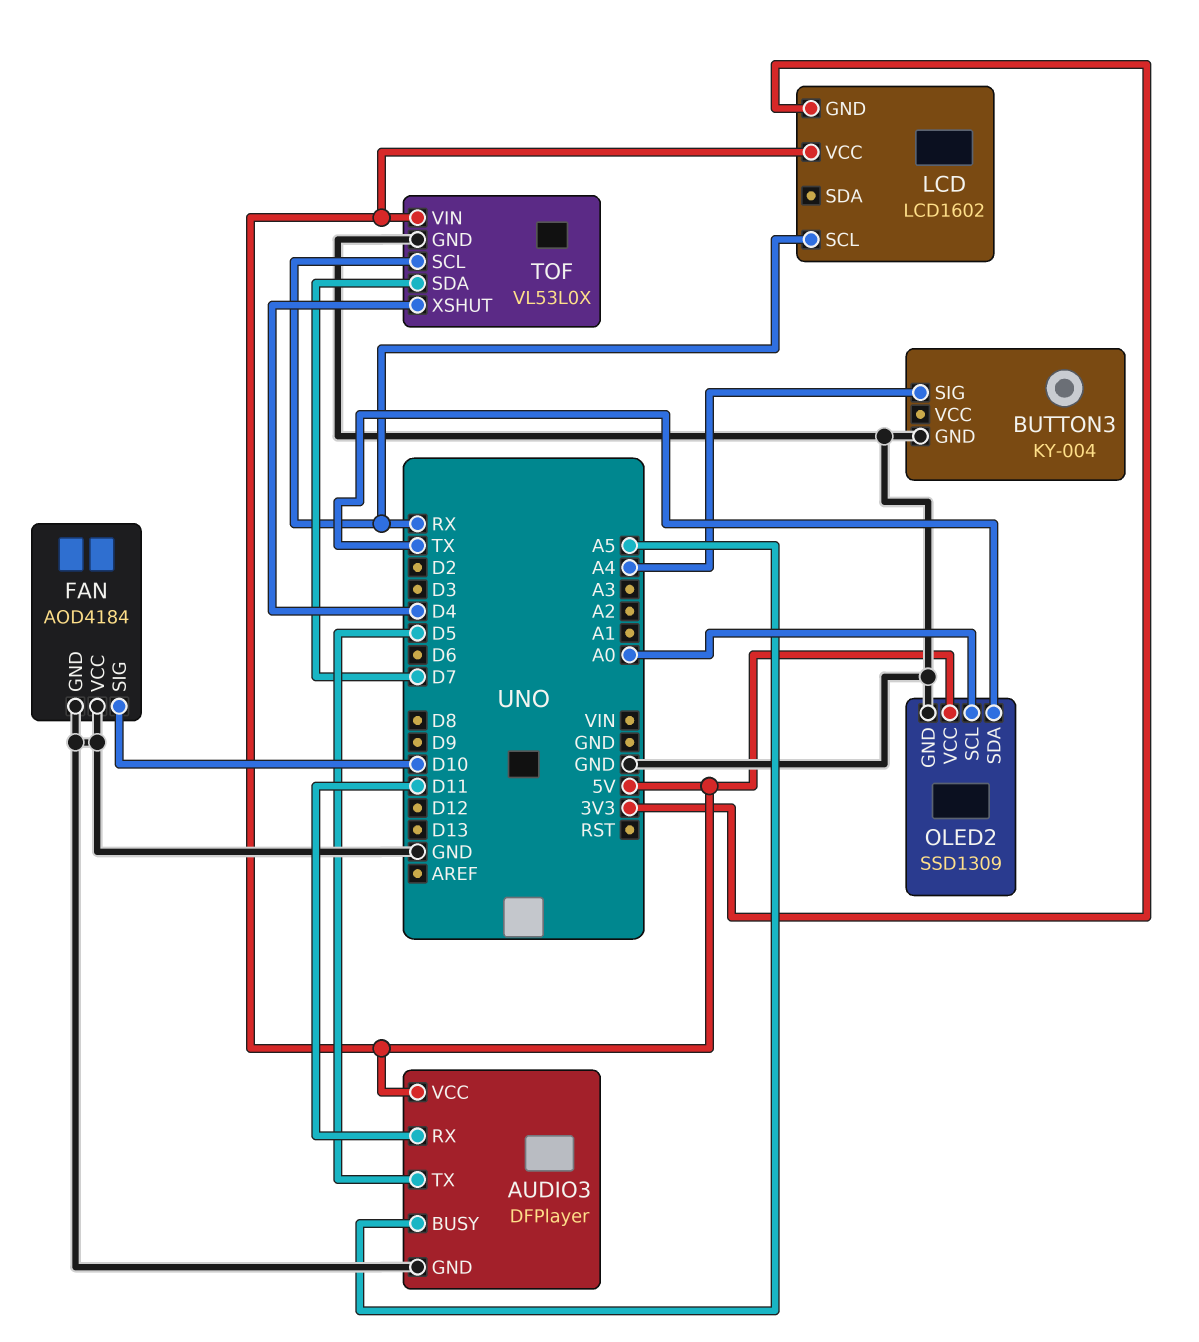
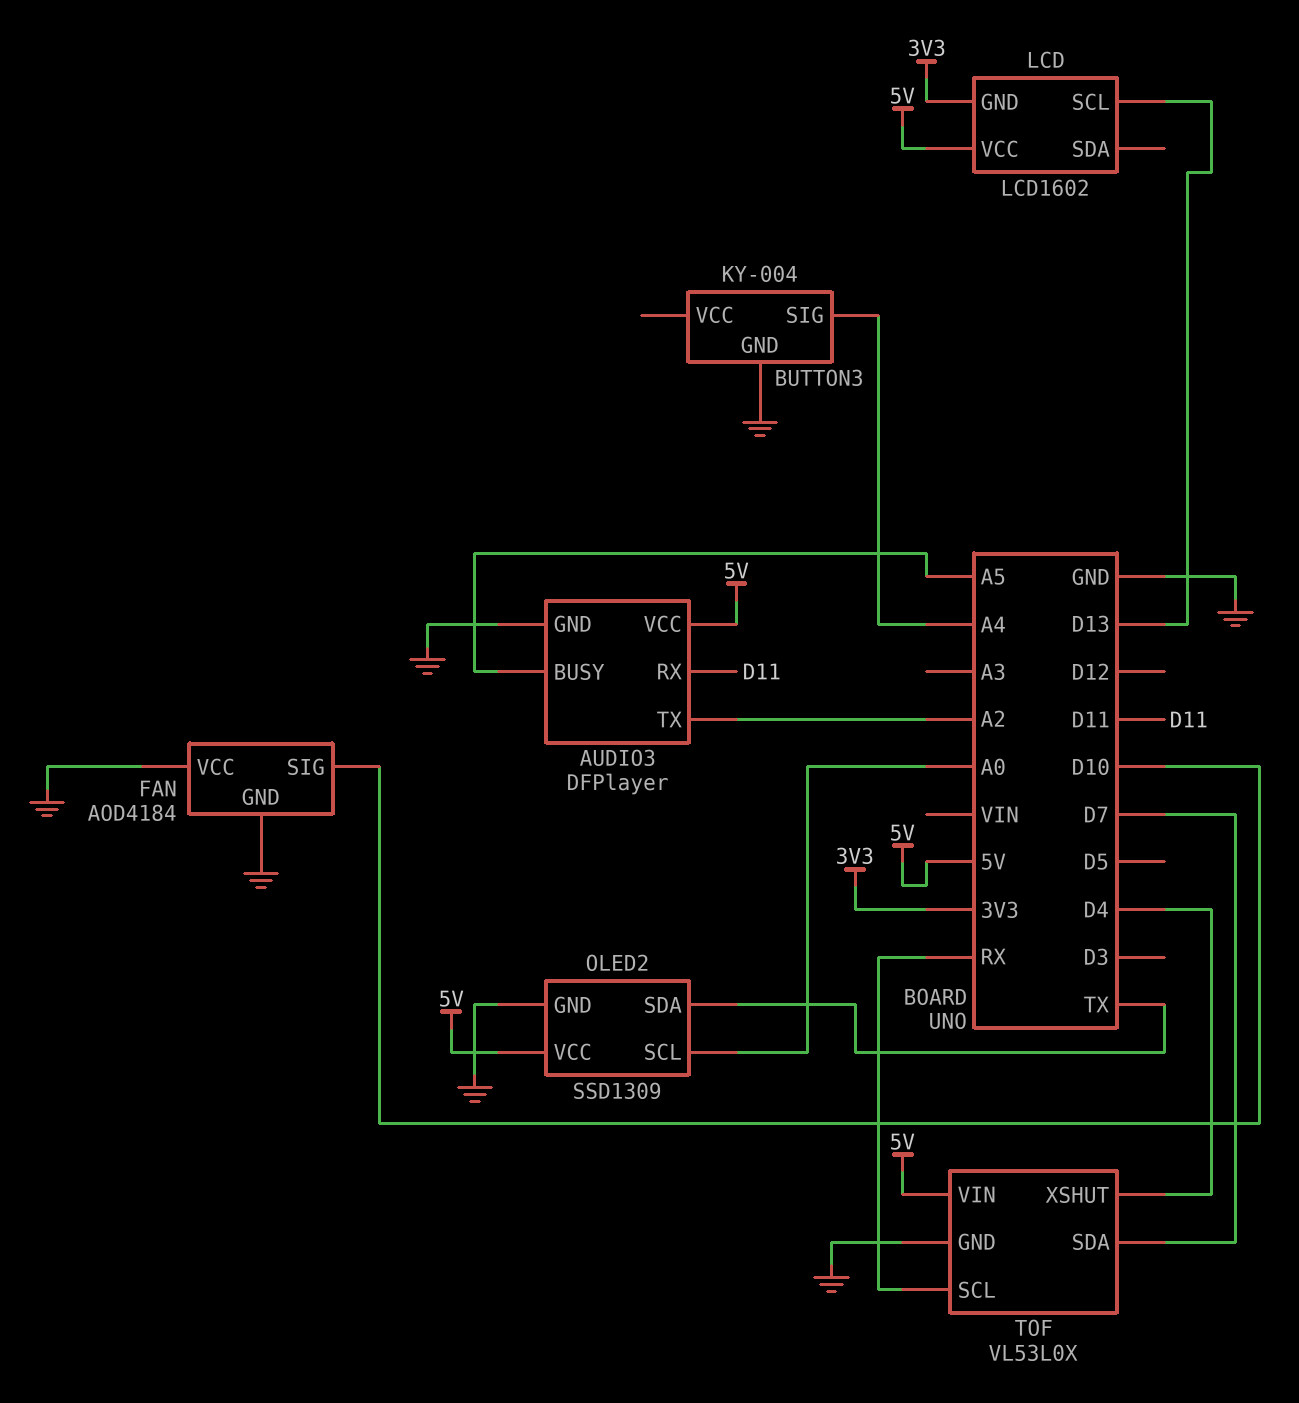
AUDIO3 pin TX: D5 -> A2
LCD pin SCL: RX -> D13

